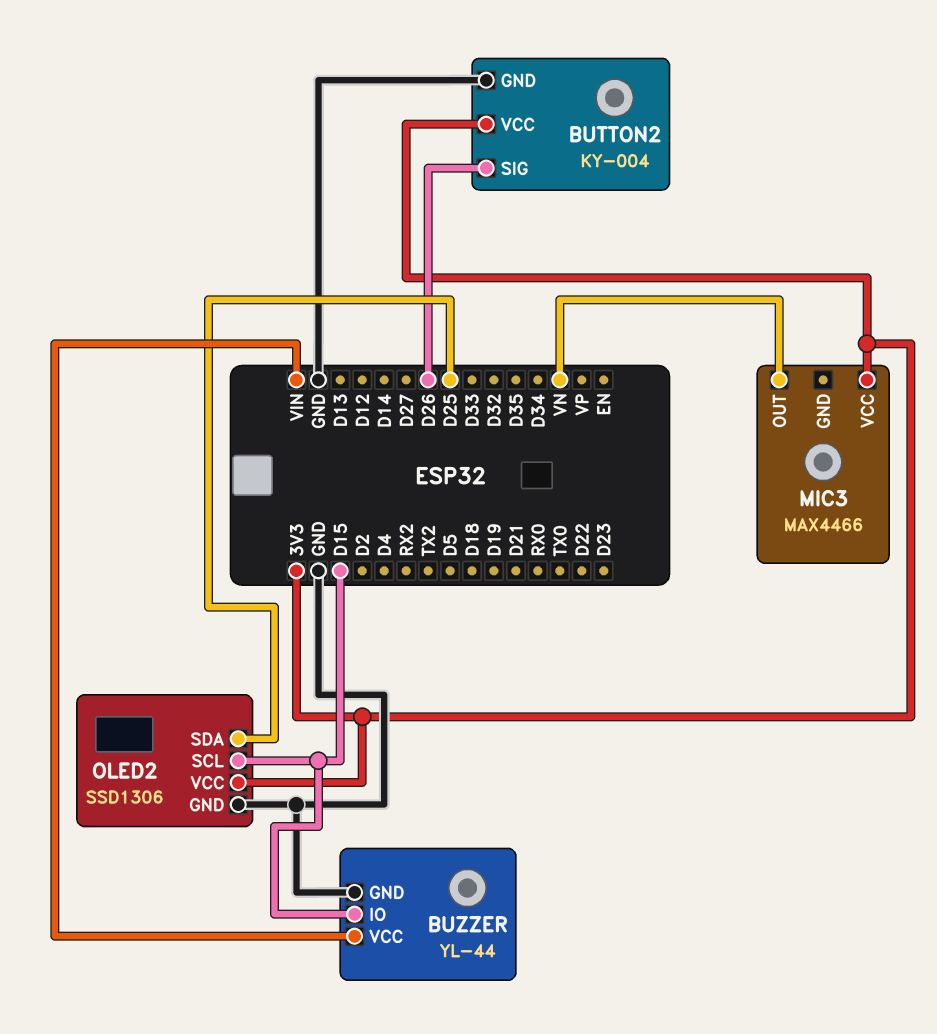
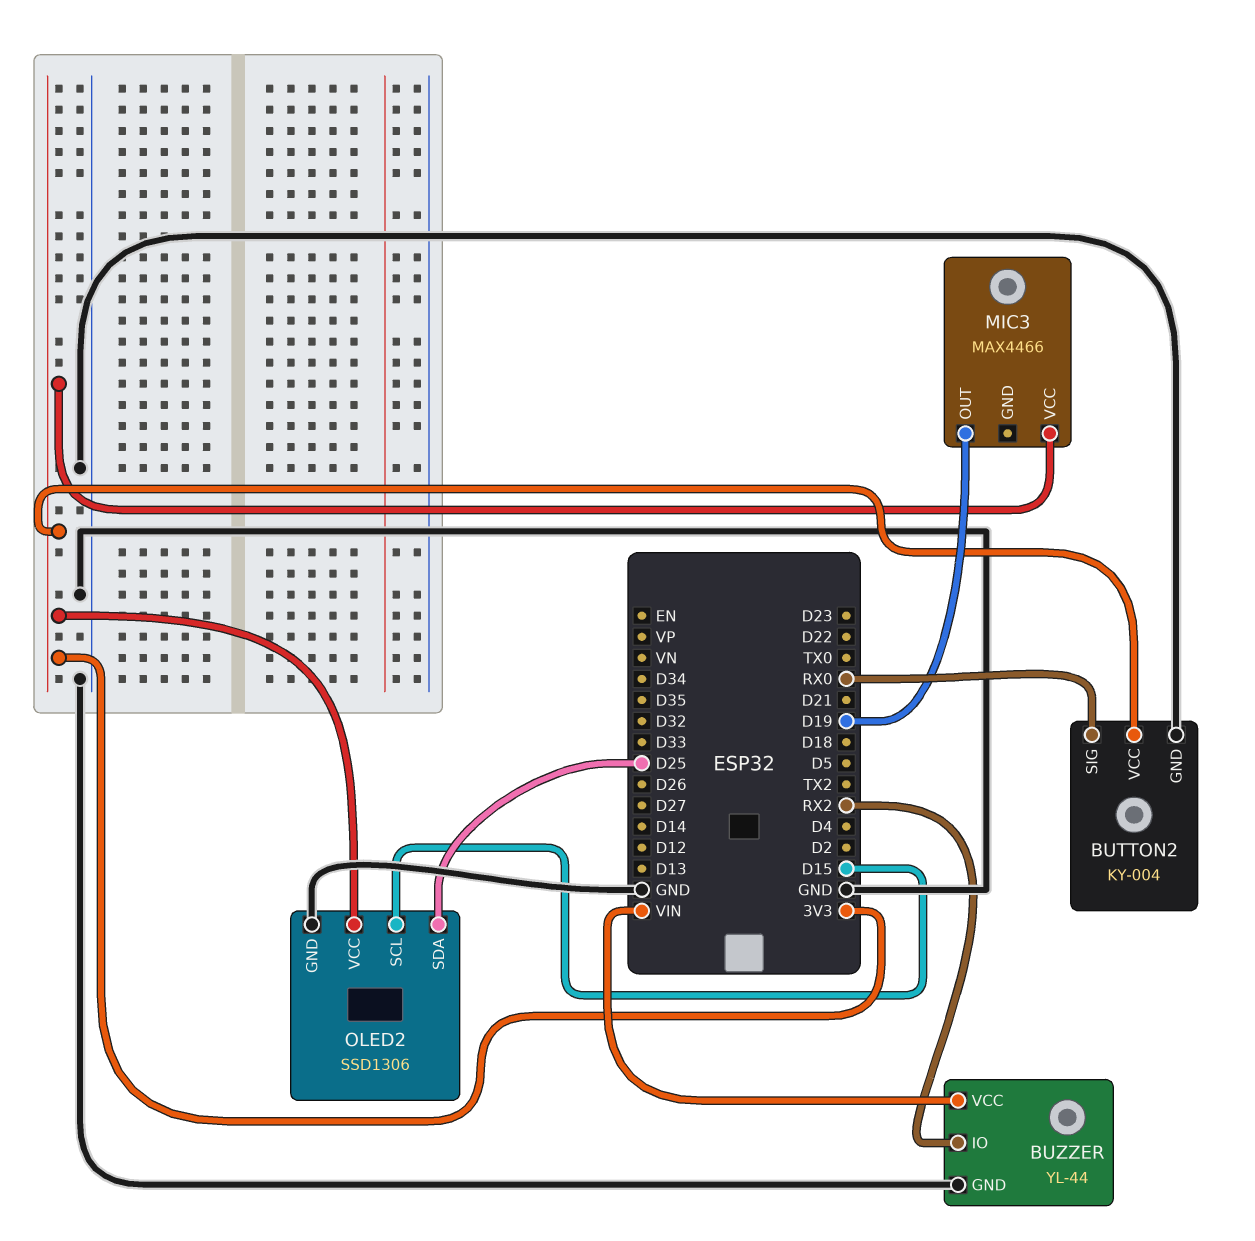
BUTTON2 pin SIG: D26 -> RX0
BUZZER pin IO: D15 -> RX2
MIC3 pin OUT: VN -> D19

